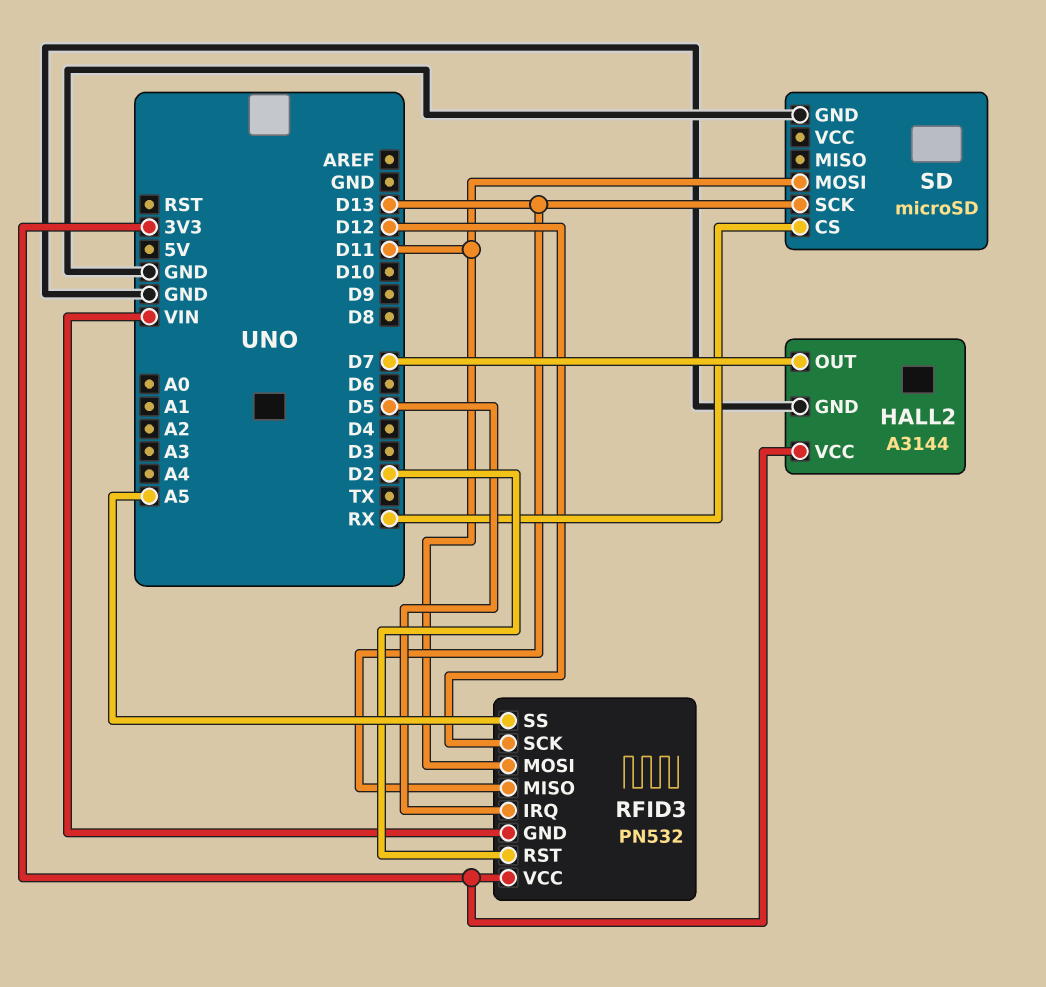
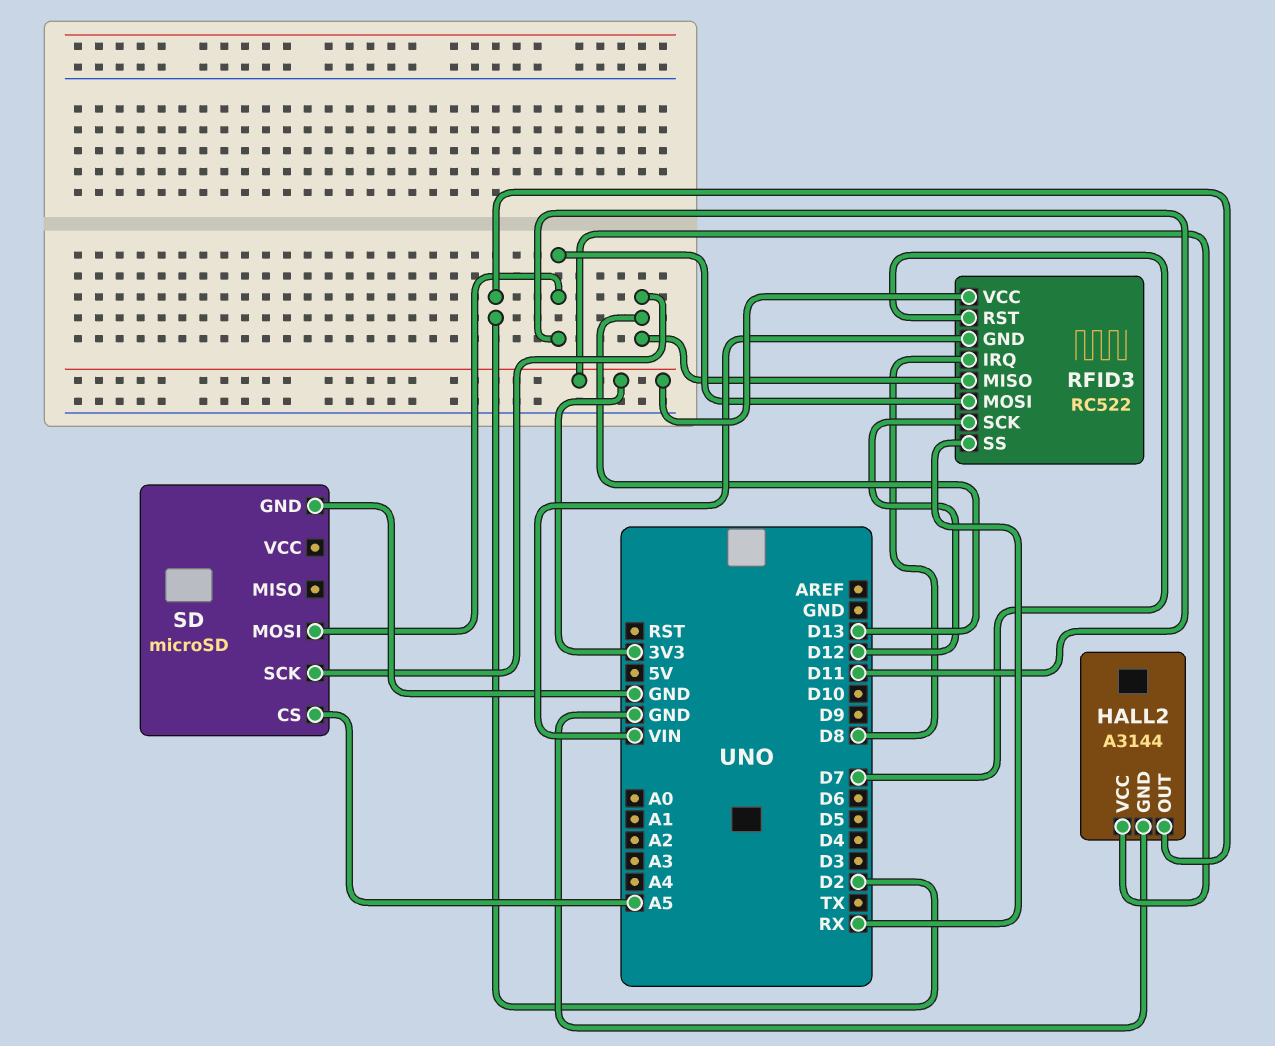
HALL2 pin OUT: D7 -> D2
RFID3: PN532 -> RC522
RFID3 pin IRQ: D5 -> D8
RFID3 pin RST: D2 -> D7
RFID3 pin SS: A5 -> RX
SD pin CS: RX -> A5

